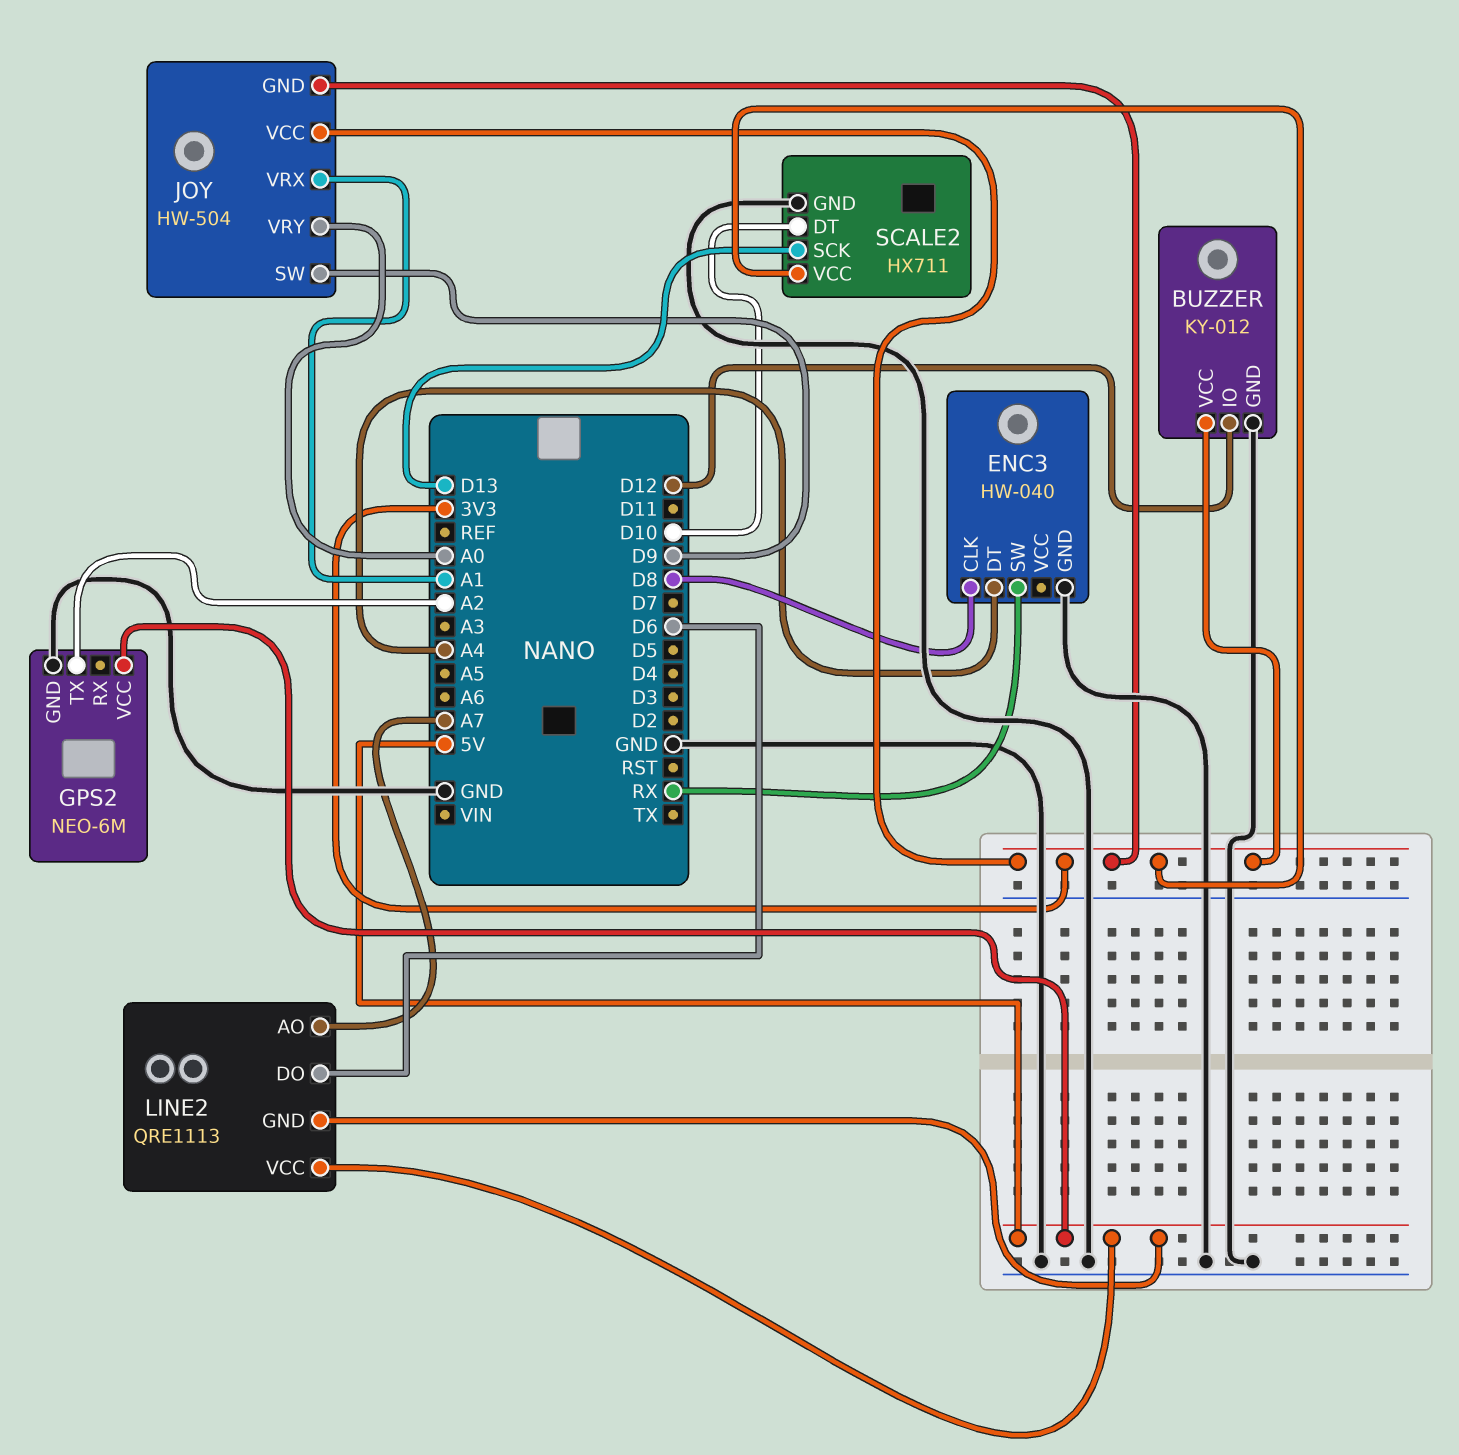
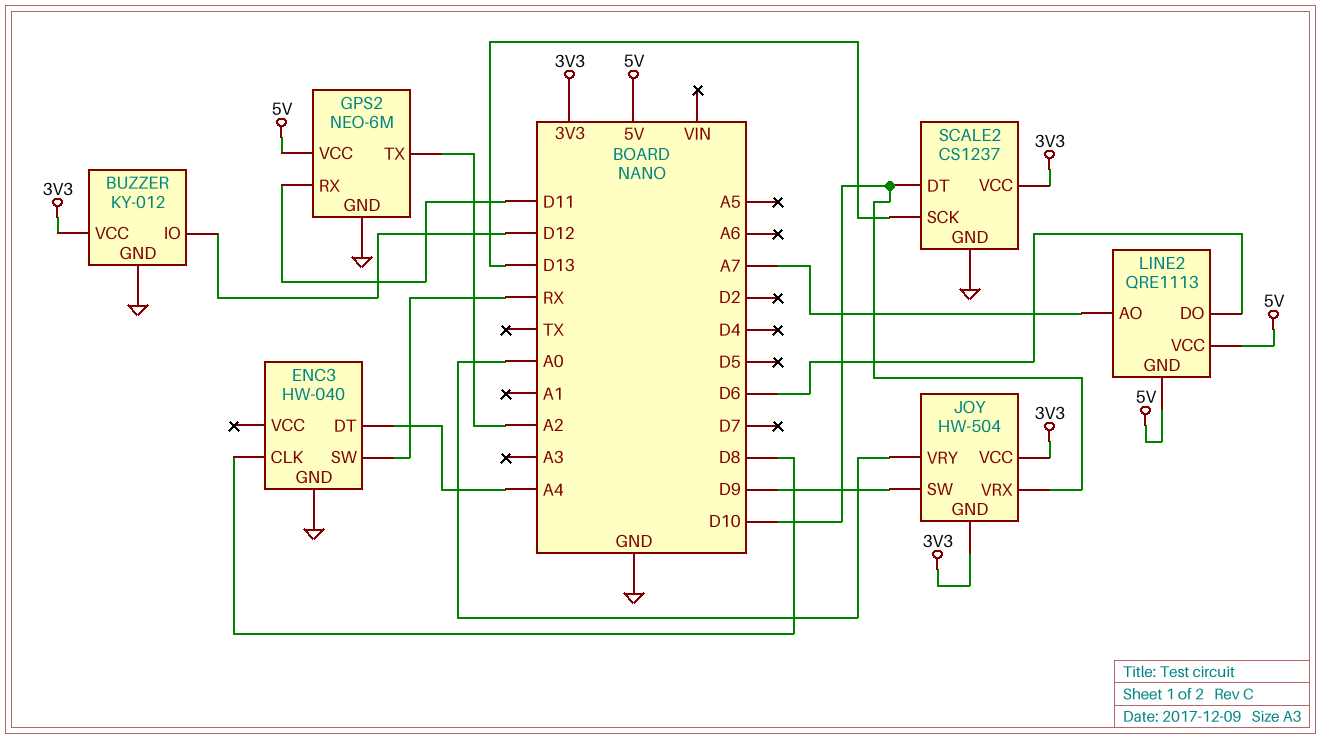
GPS2 pin RX: none -> D11
JOY pin VRX: A1 -> D10
SCALE2: HX711 -> CS1237

